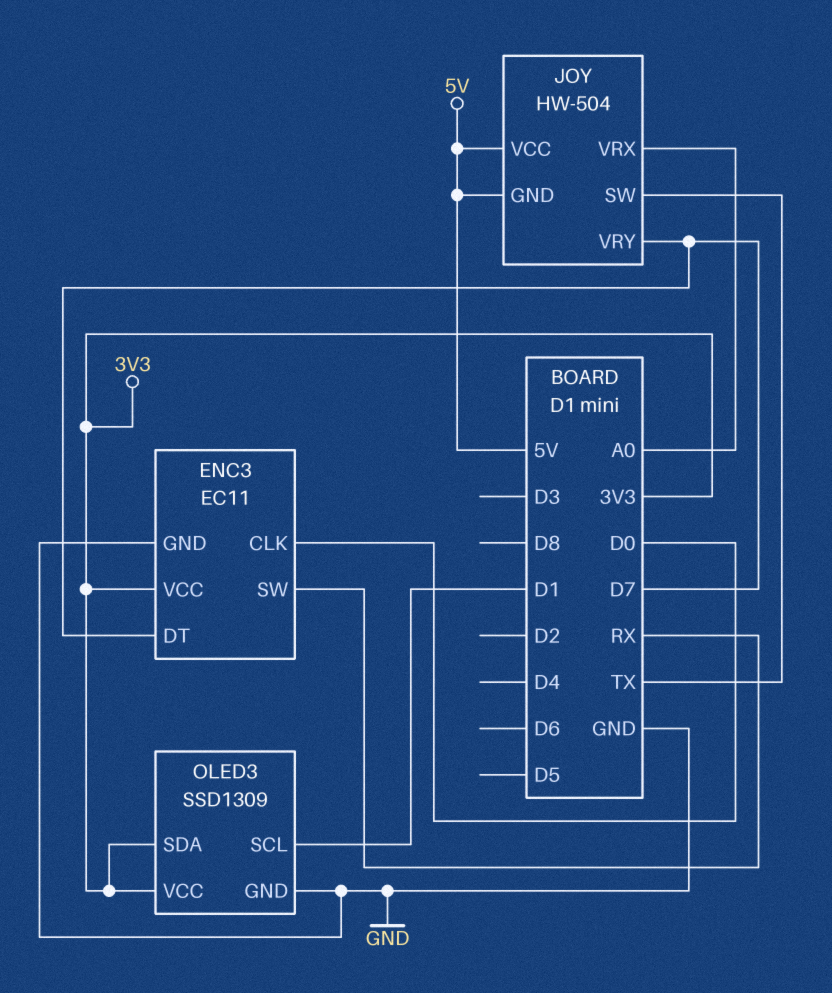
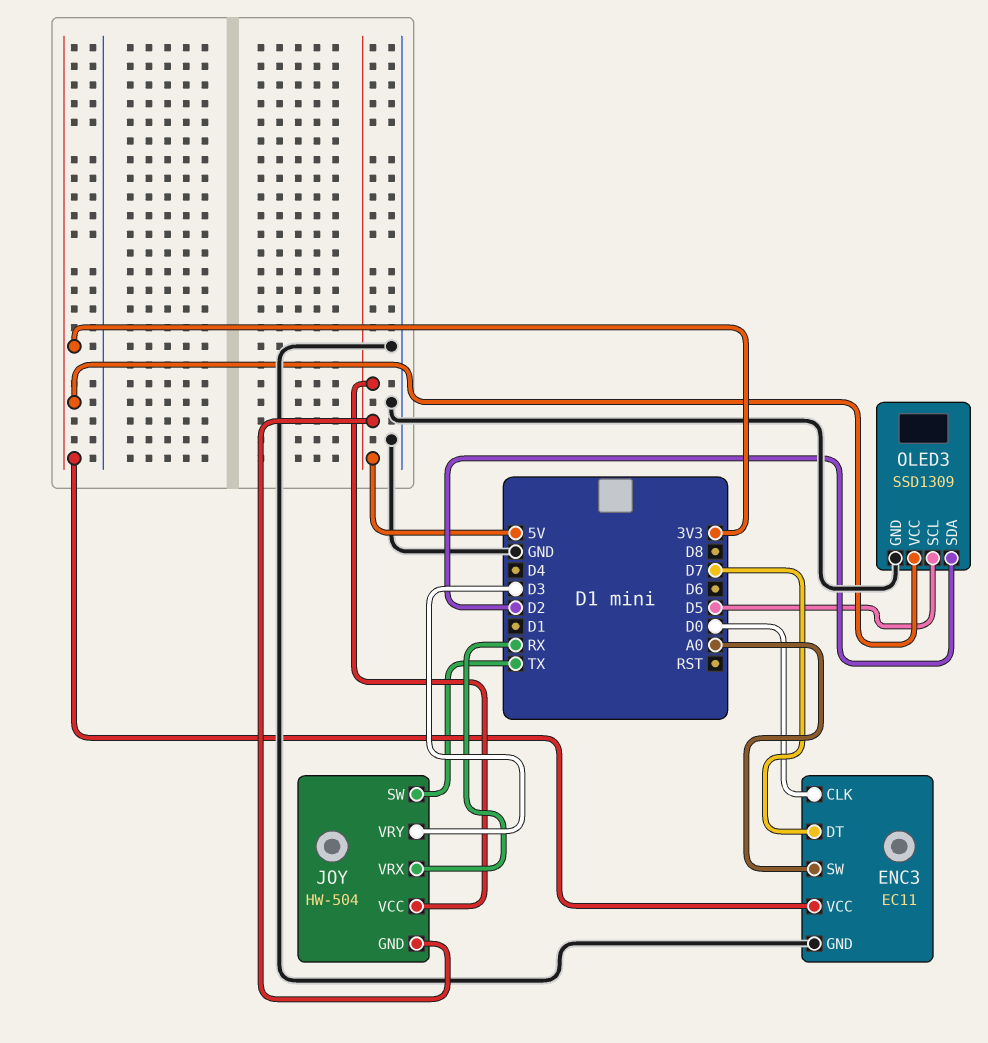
ENC3 pin SW: RX -> A0
JOY pin VRX: A0 -> RX
JOY pin VRY: D7 -> D3
OLED3 pin SCL: D1 -> D5
OLED3 pin SDA: 3V3 -> D2

